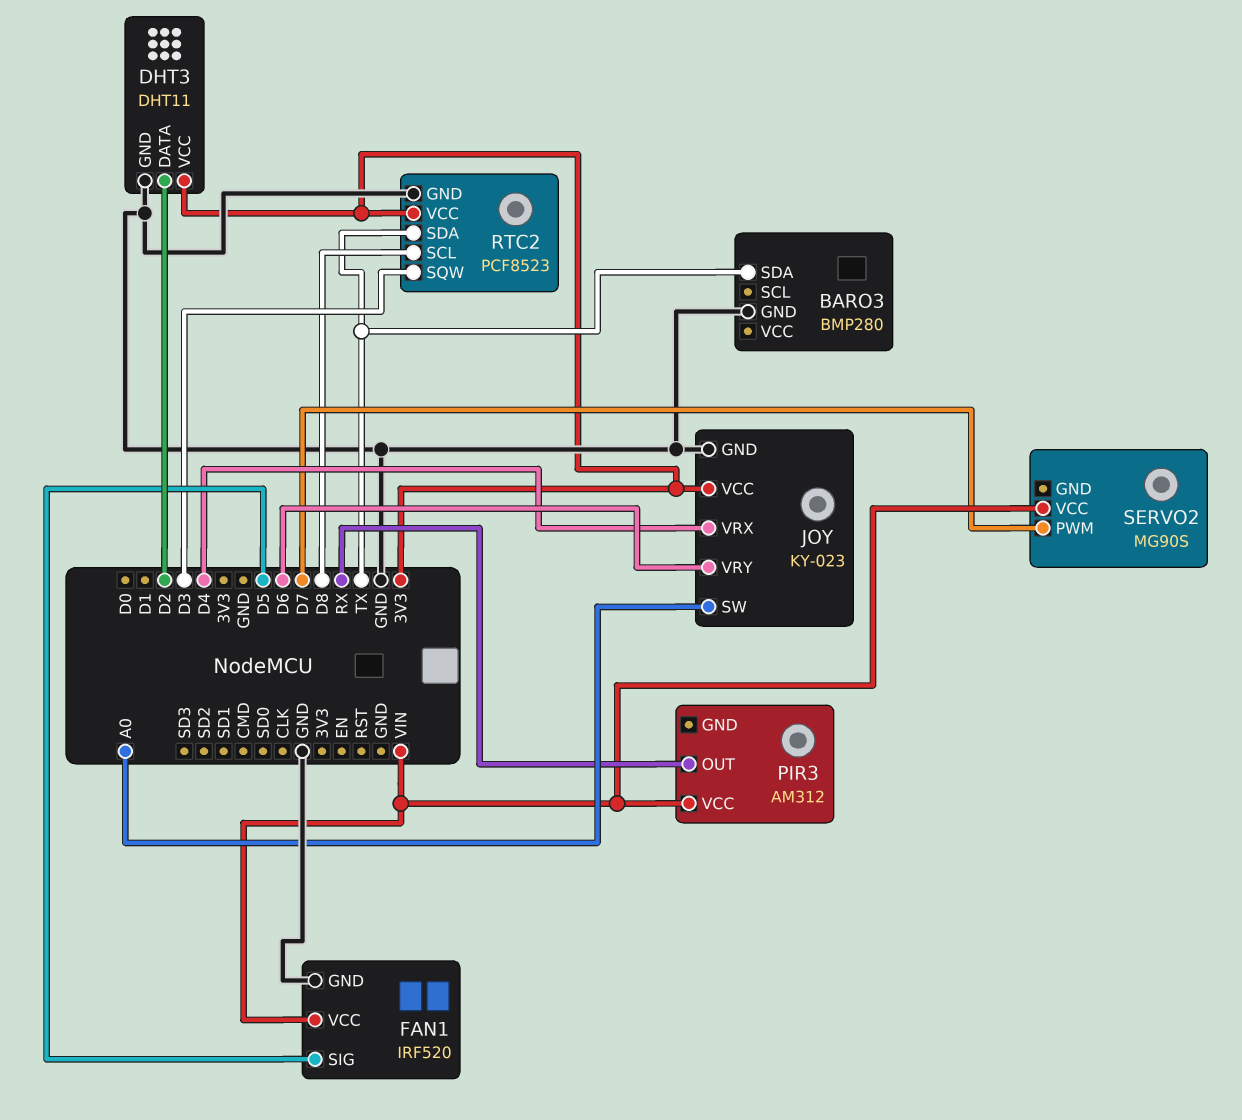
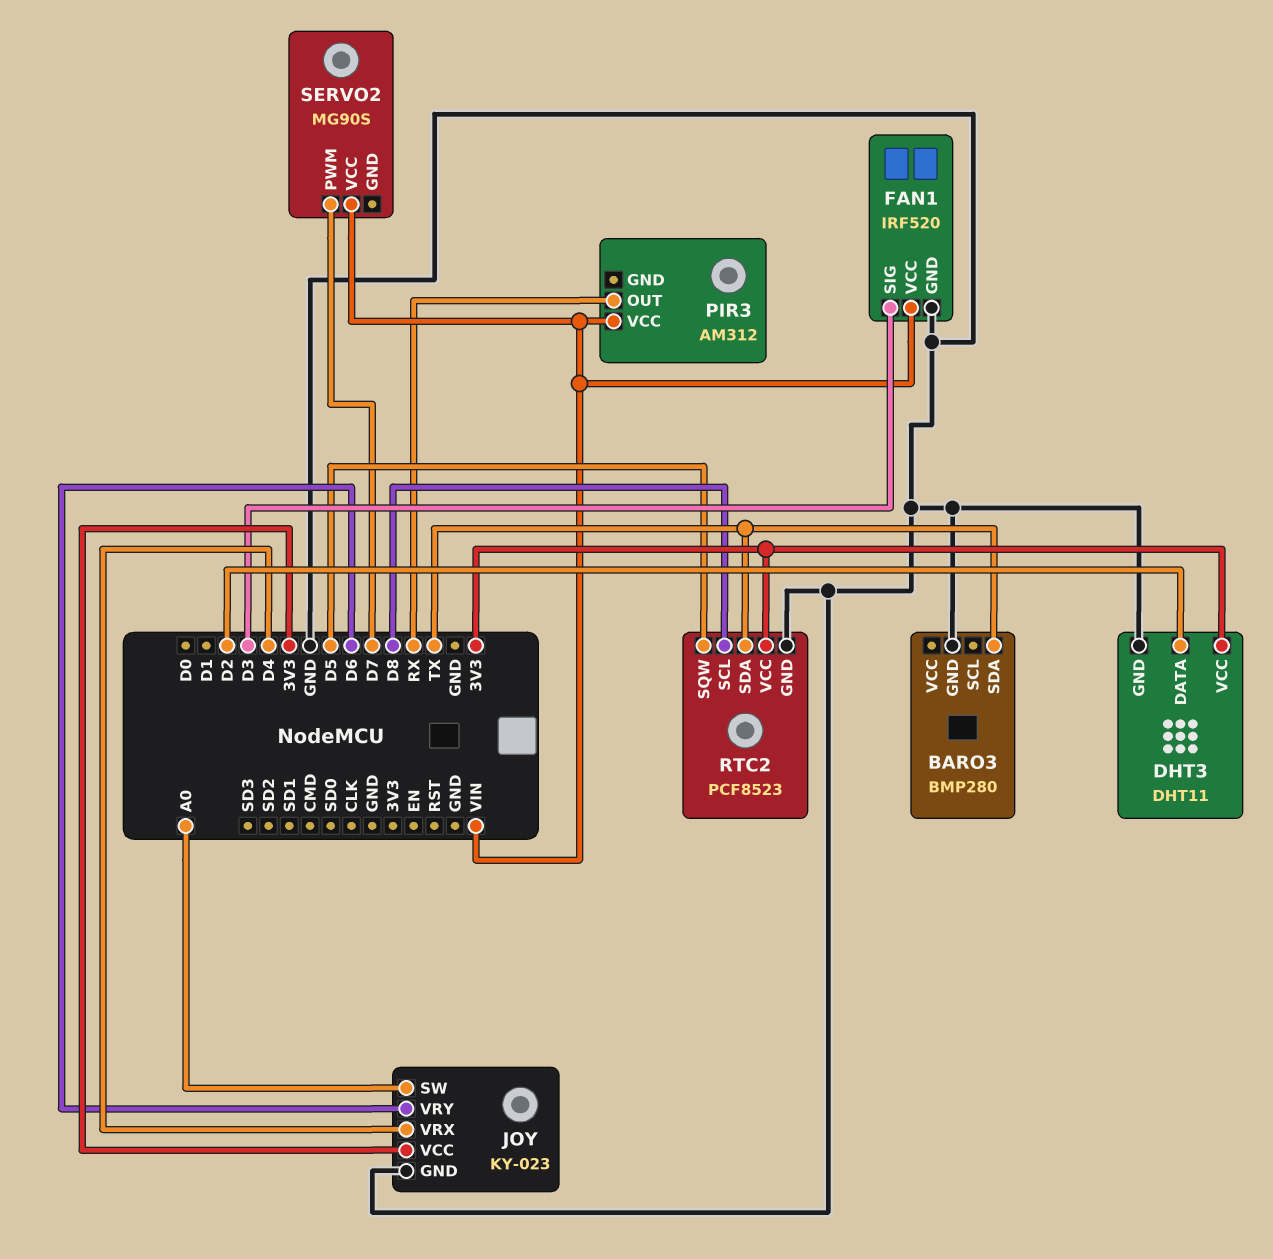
FAN1 pin SIG: D5 -> D3
RTC2 pin SQW: D3 -> D5

